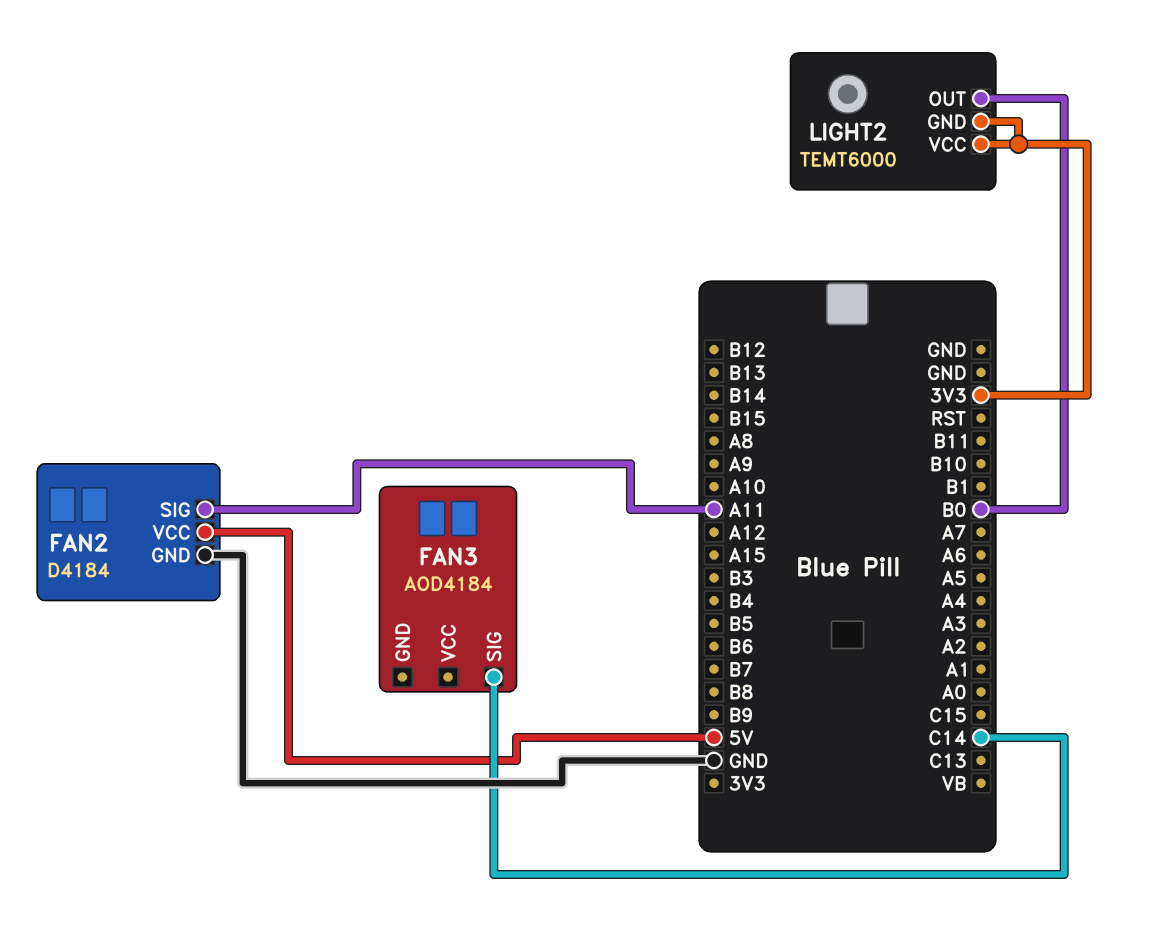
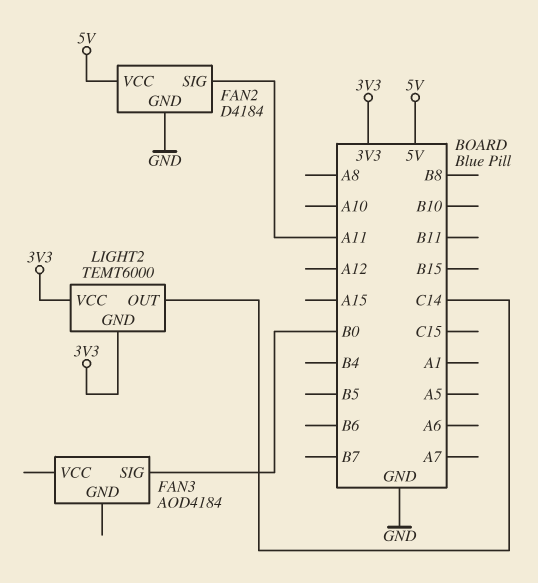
FAN3 pin SIG: C14 -> B0
LIGHT2 pin OUT: B0 -> C14

